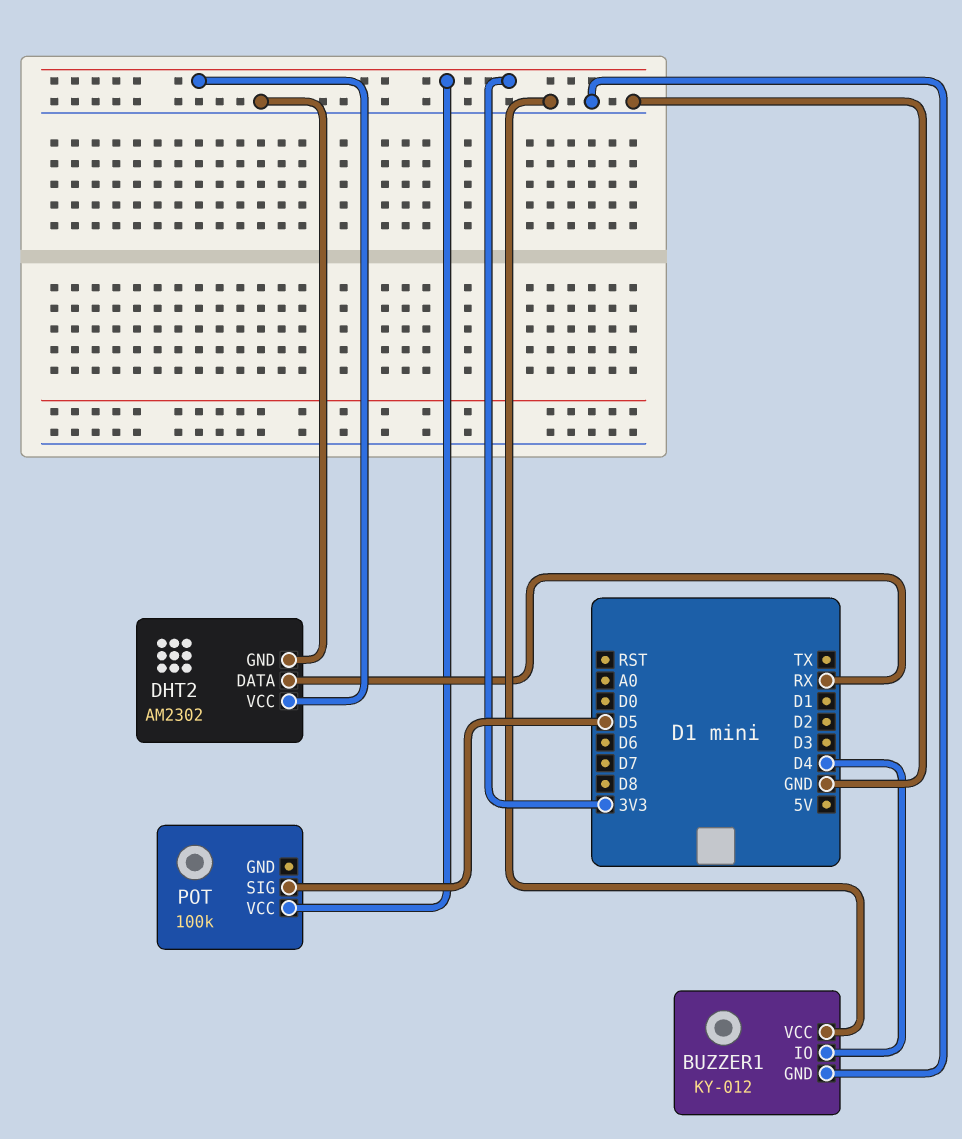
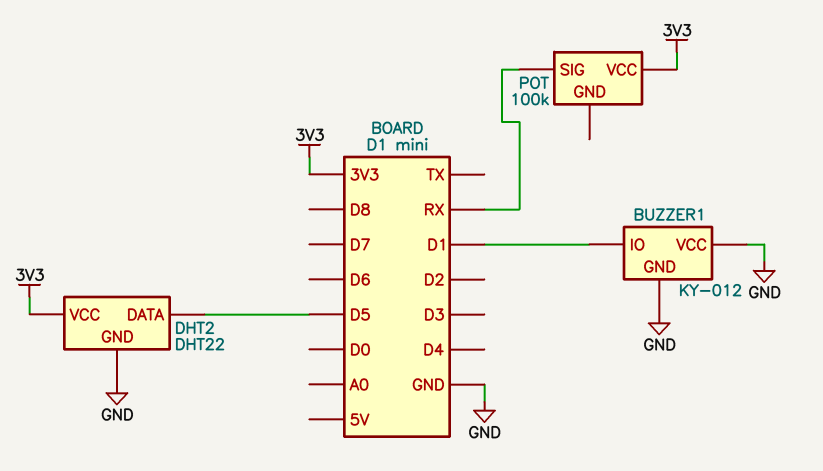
BUZZER1 pin IO: D4 -> D1
DHT2: AM2302 -> DHT22
DHT2 pin DATA: RX -> D5
POT pin SIG: D5 -> RX

